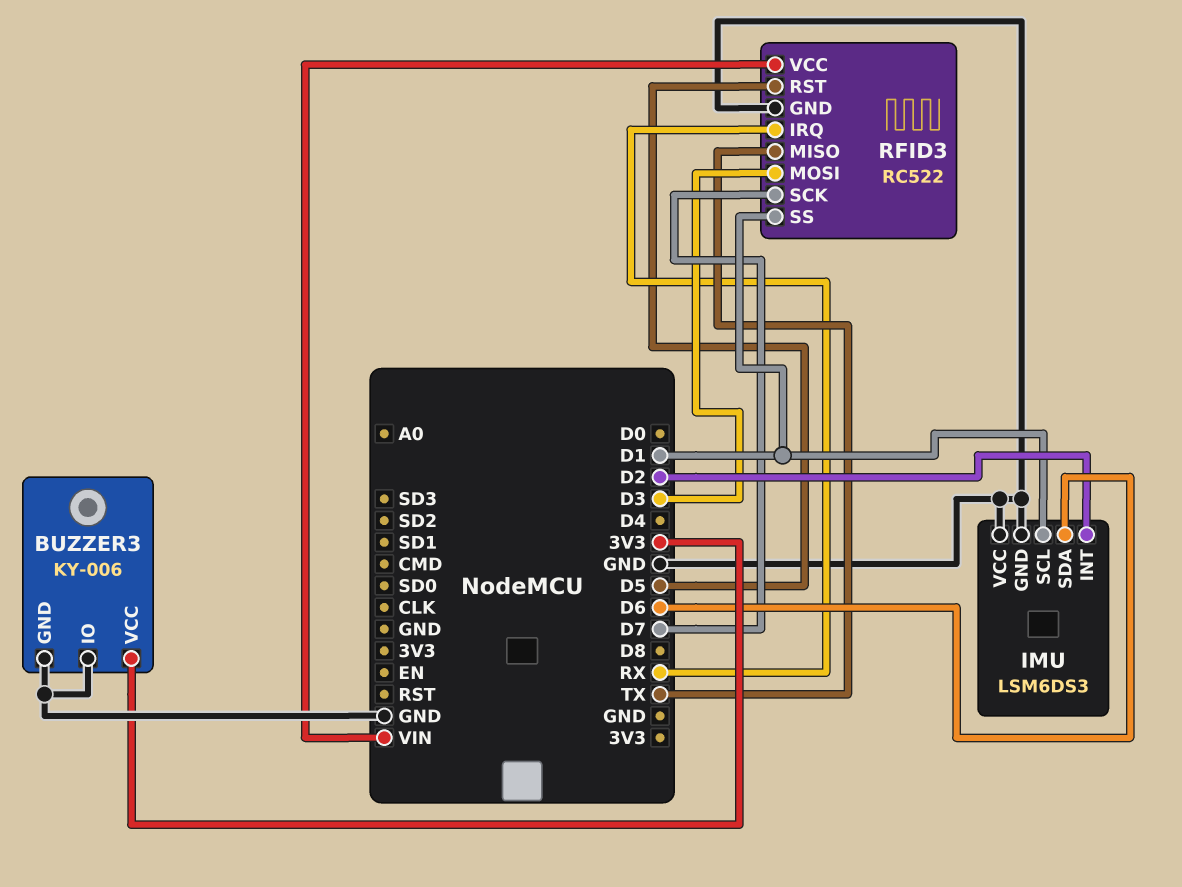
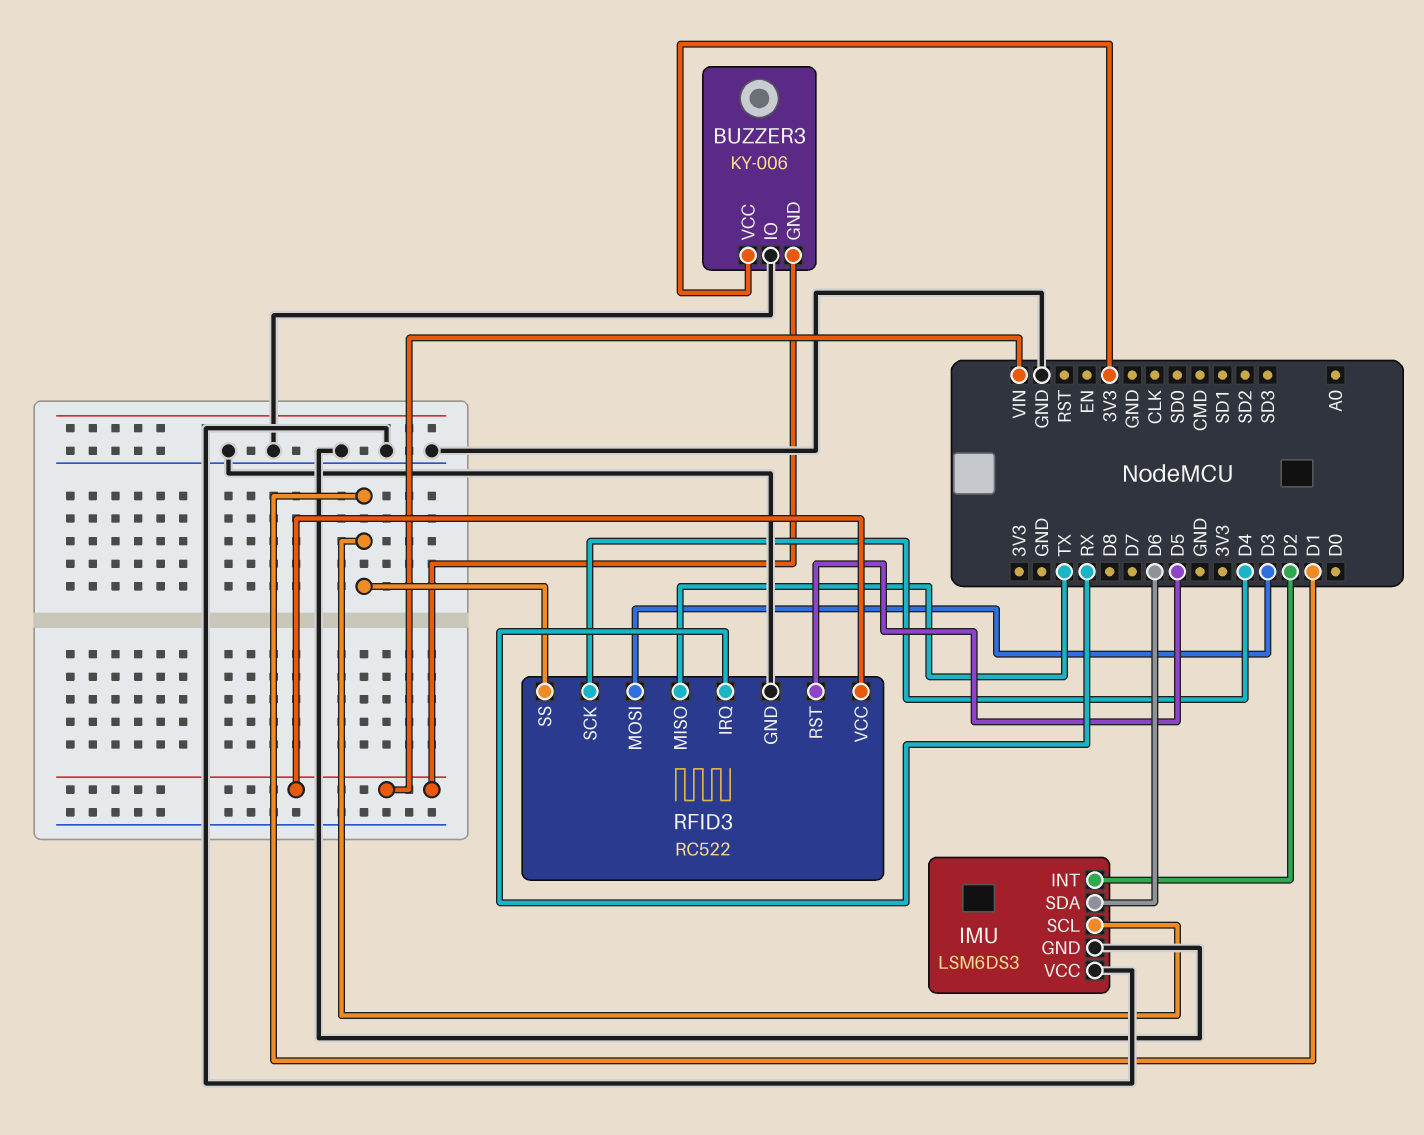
BUZZER3 pin GND: GND -> VIN
RFID3 pin SCK: D7 -> D4

